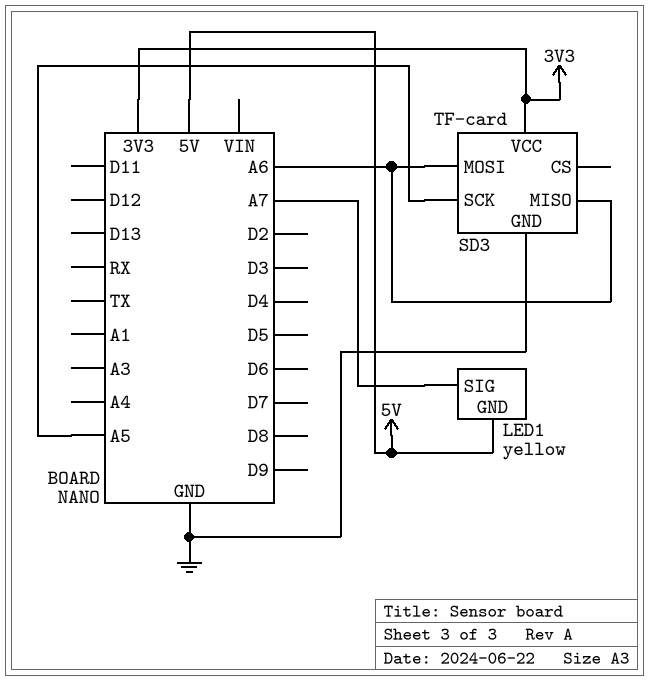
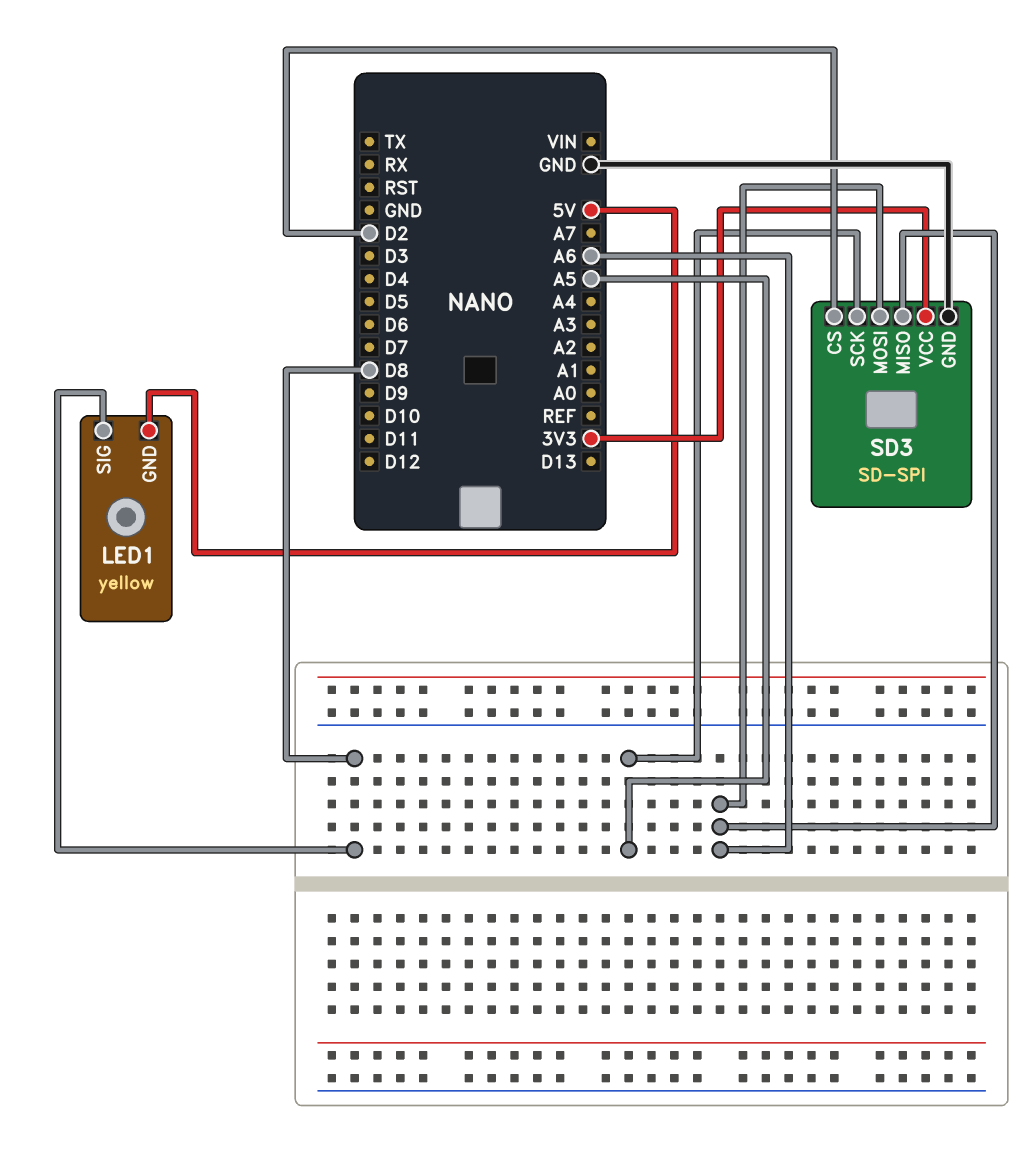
LED1 pin SIG: A7 -> D8
SD3: TF-card -> SD-SPI
SD3 pin CS: none -> D2

